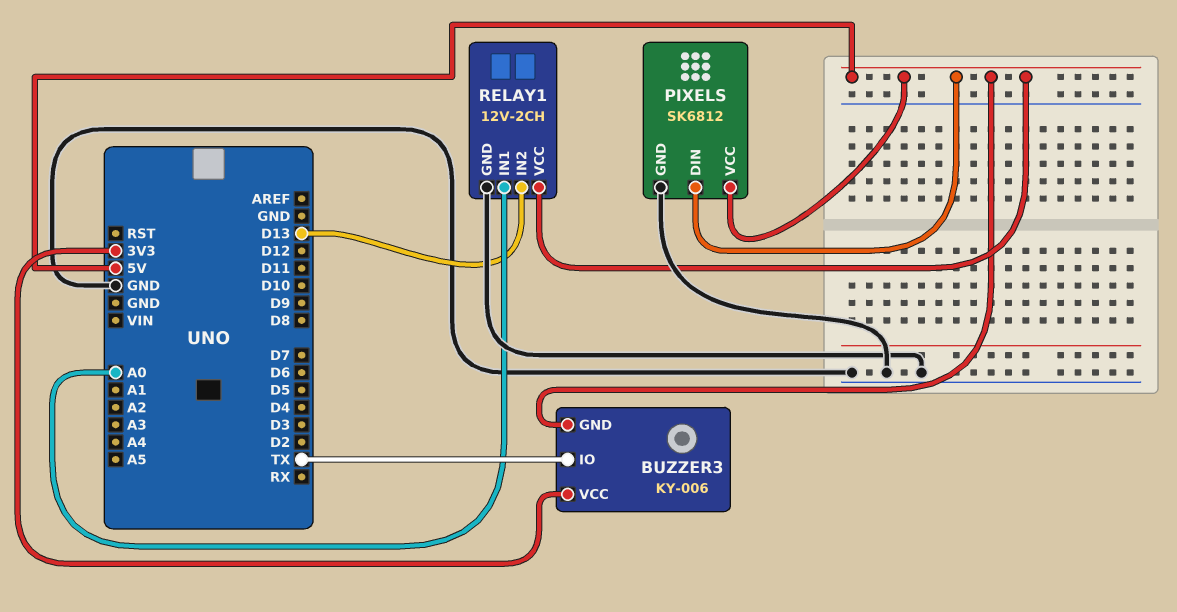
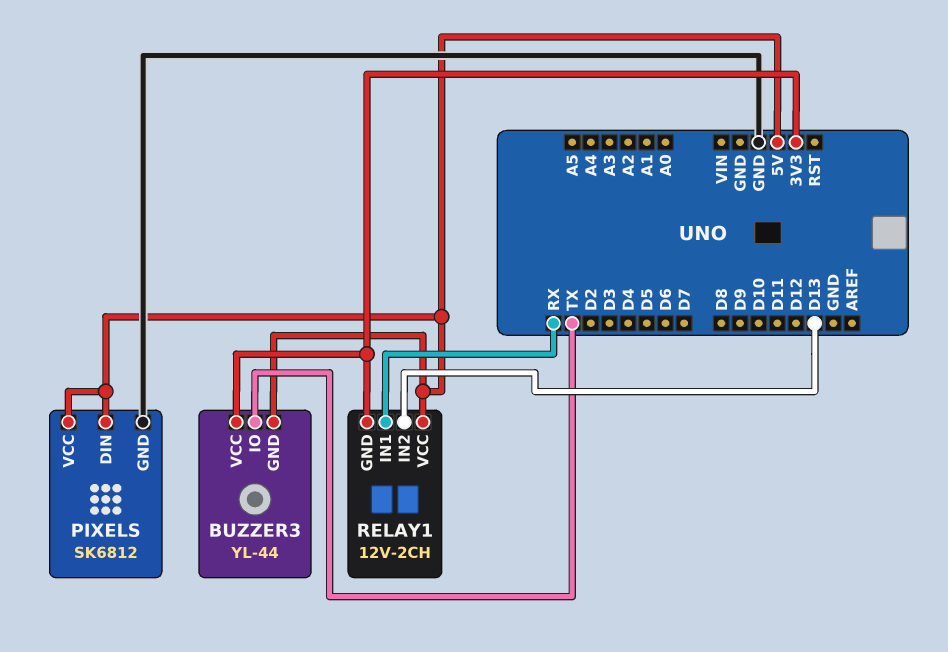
BUZZER3: KY-006 -> YL-44
RELAY1 pin GND: GND -> 3V3
RELAY1 pin IN1: A0 -> RX

